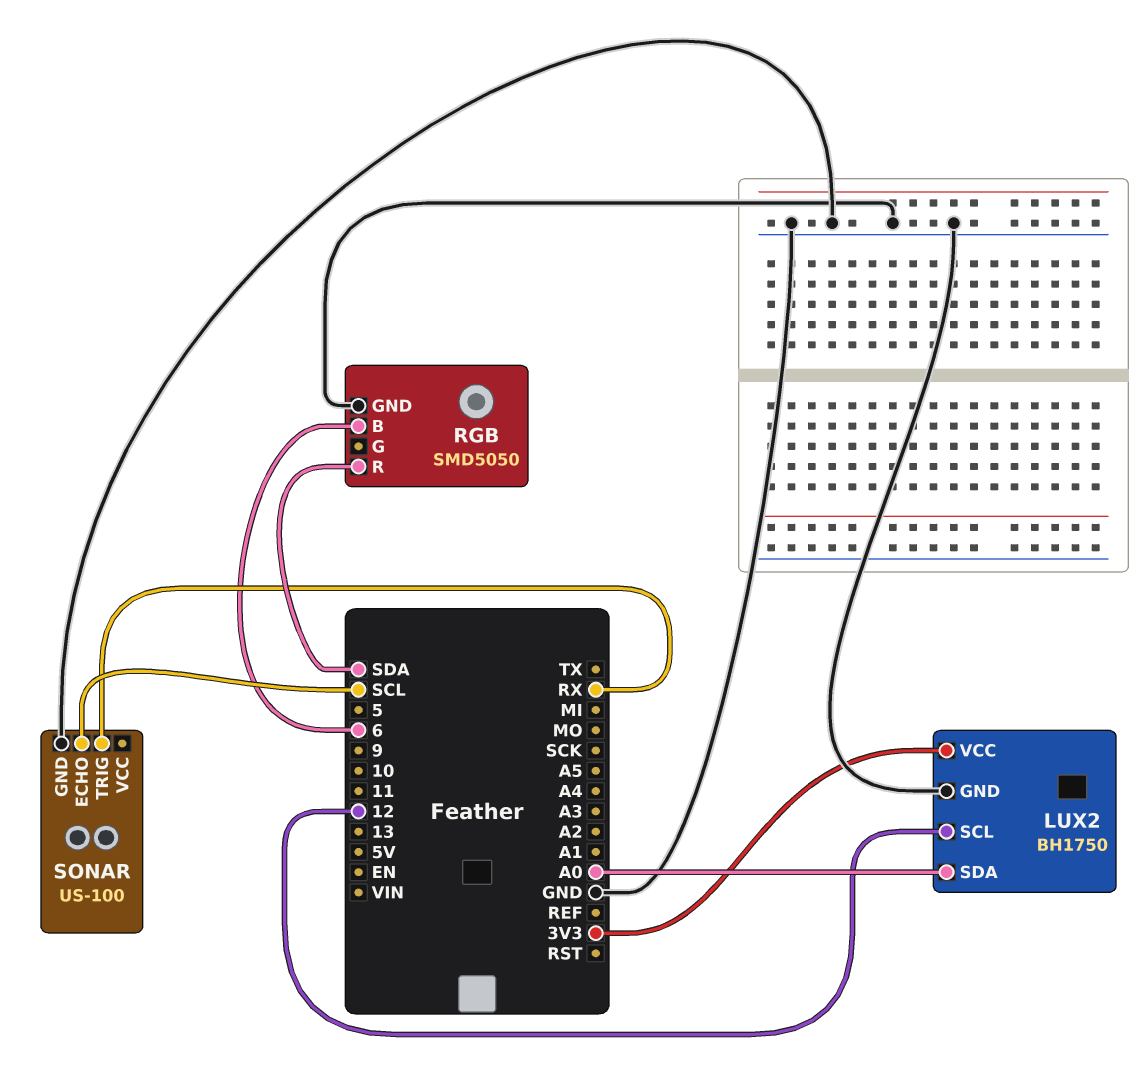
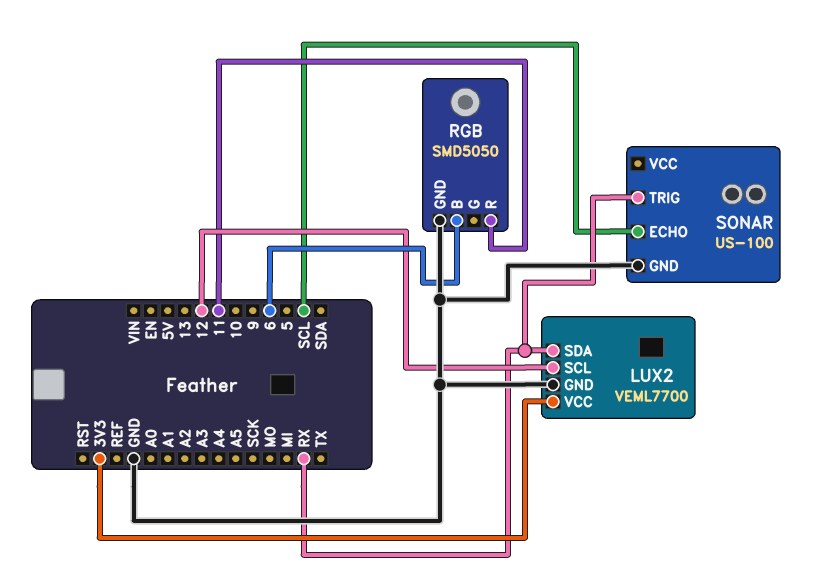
LUX2: BH1750 -> VEML7700
LUX2 pin SDA: A0 -> RX
RGB pin R: SDA -> 11

